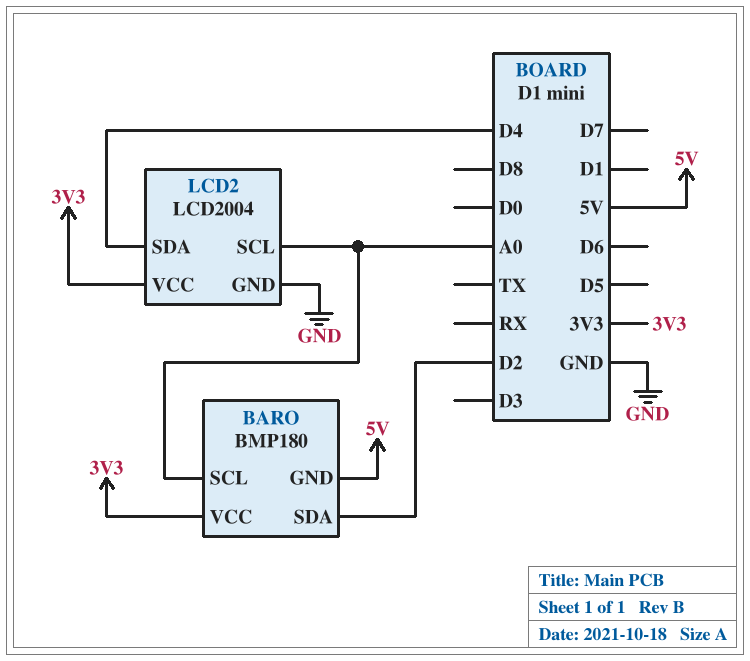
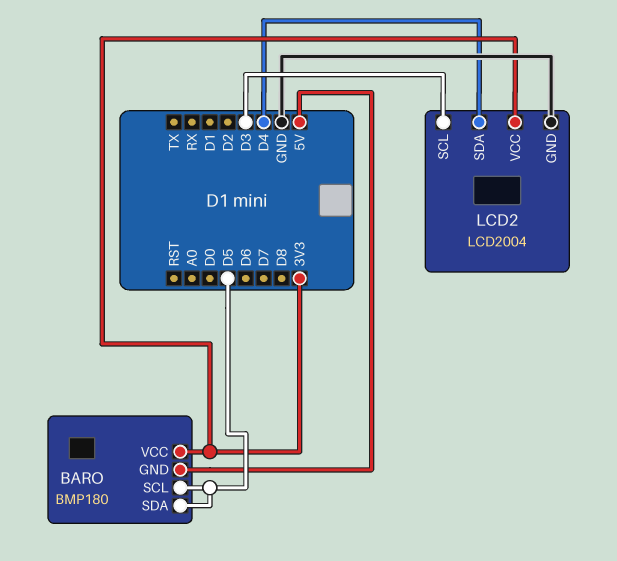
BARO pin SCL: A0 -> D5
BARO pin SDA: D2 -> D5
LCD2 pin SCL: A0 -> D3

